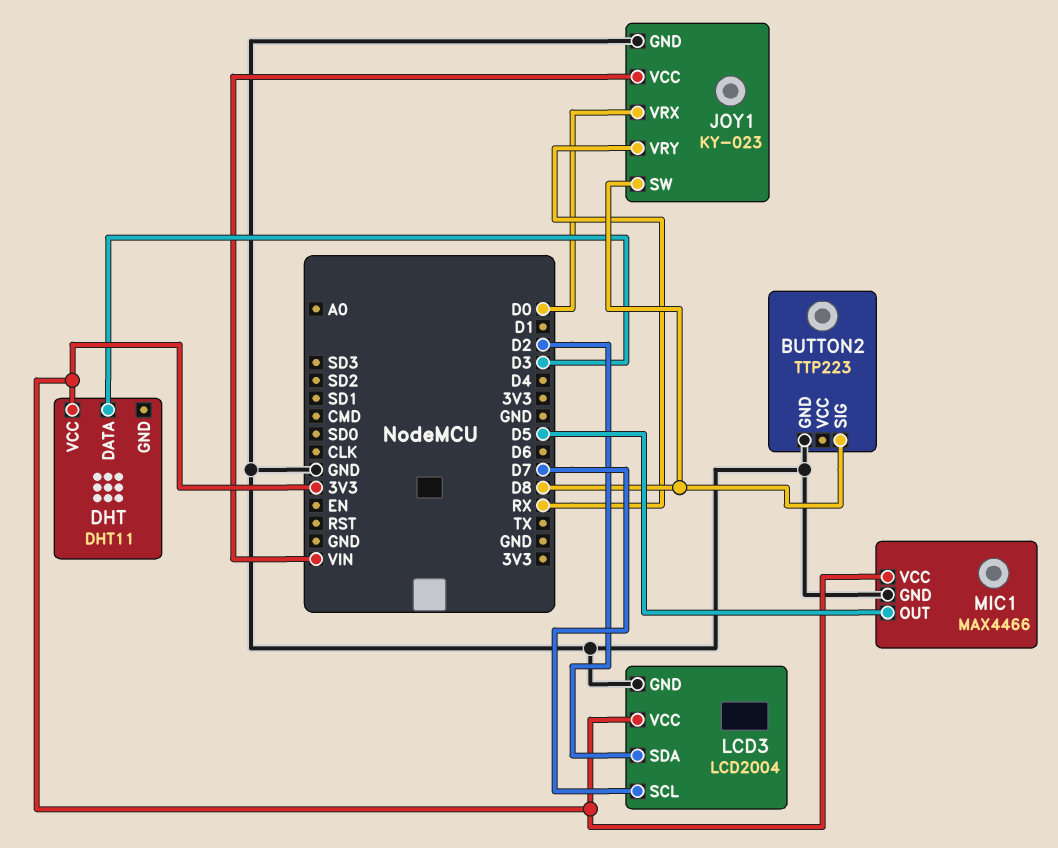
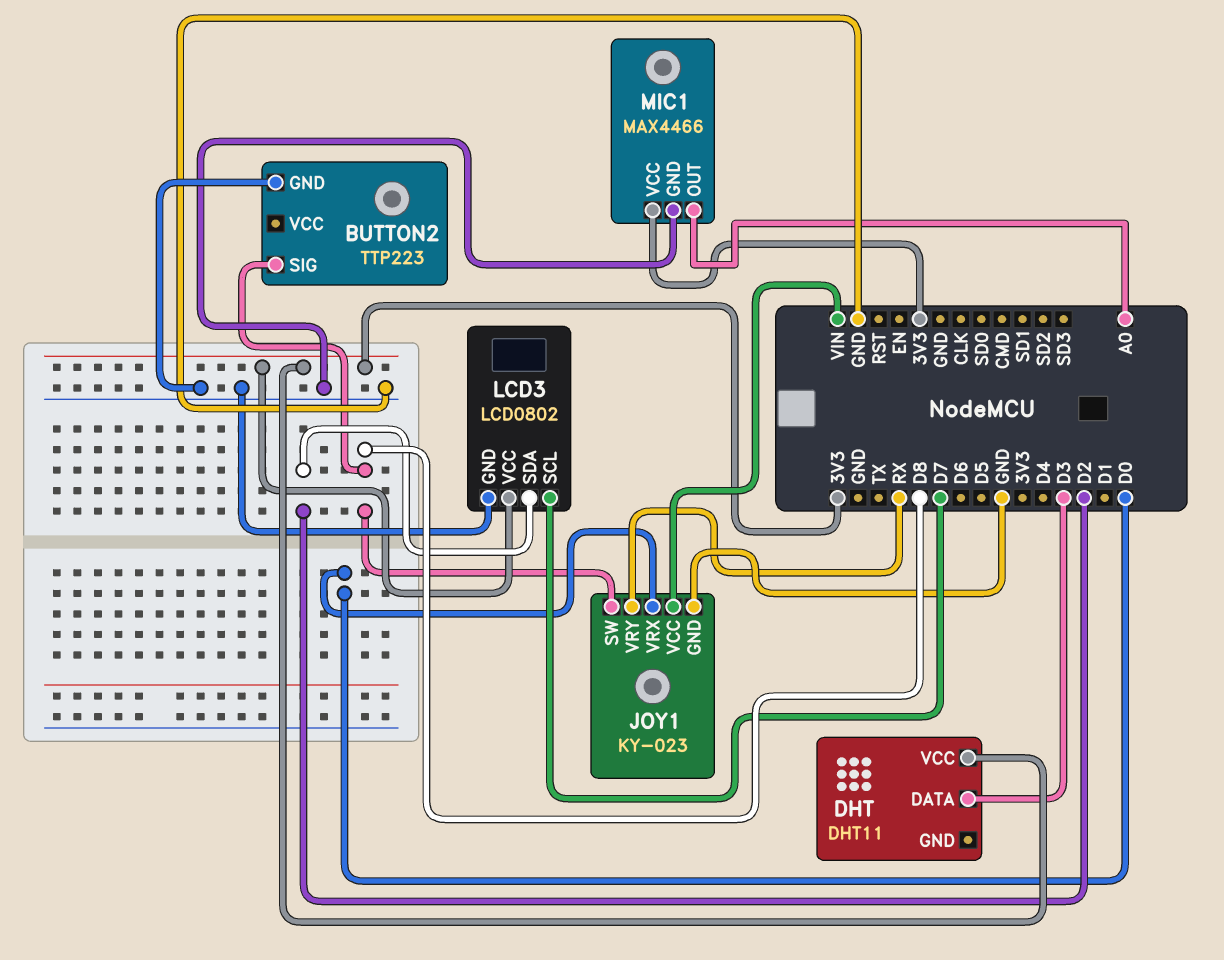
LCD3: LCD2004 -> LCD0802
MIC1 pin OUT: D5 -> A0

